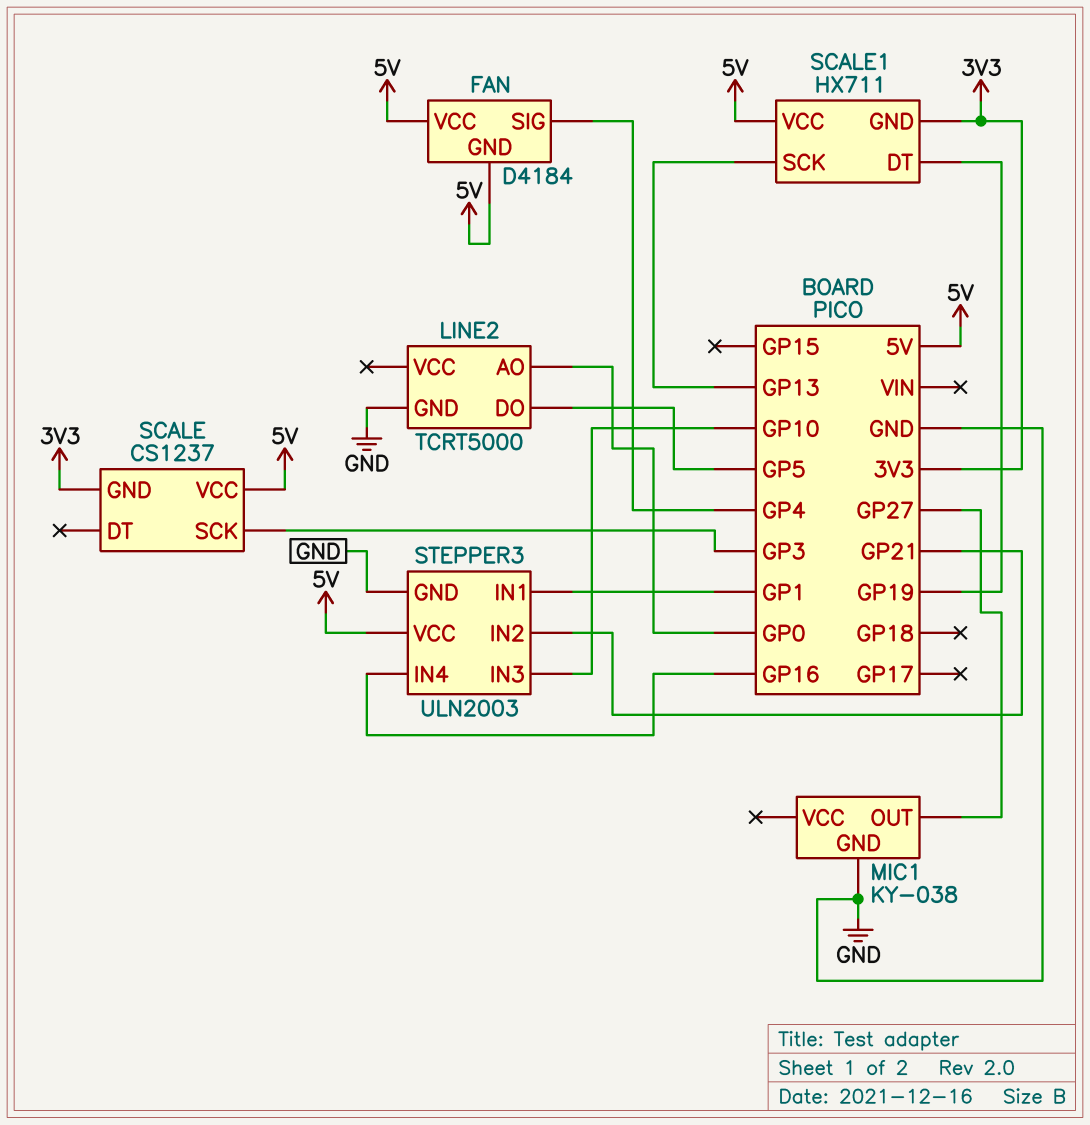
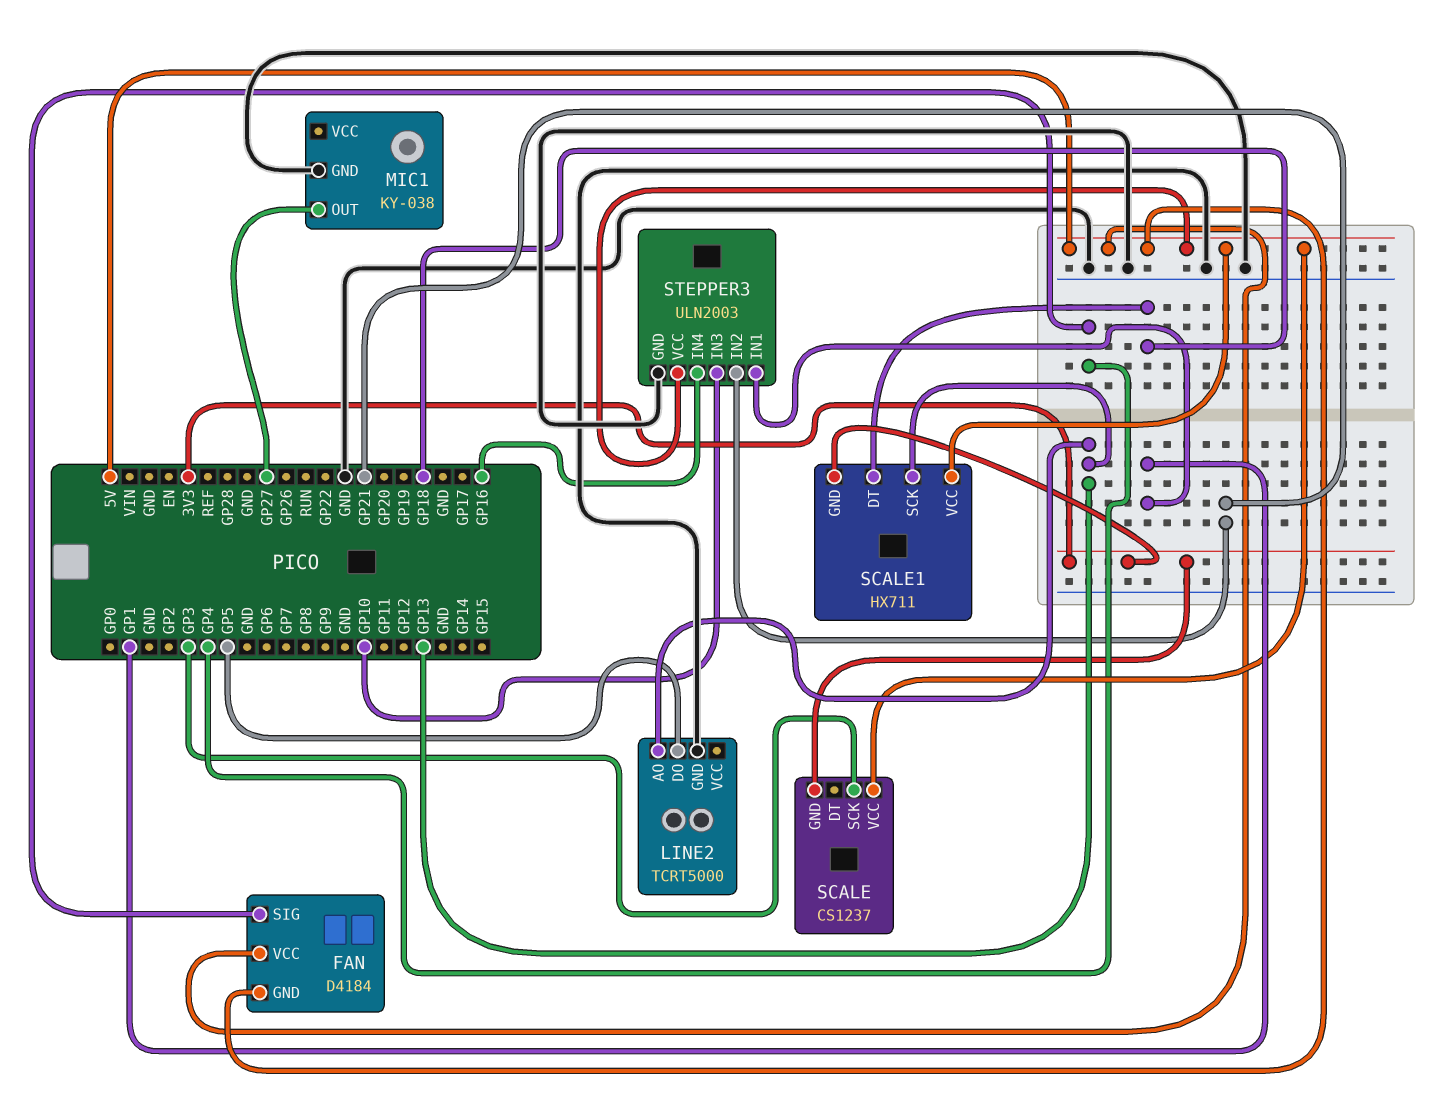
LINE2 pin AO: GP0 -> GP13
SCALE1 pin DT: GP19 -> GP18

